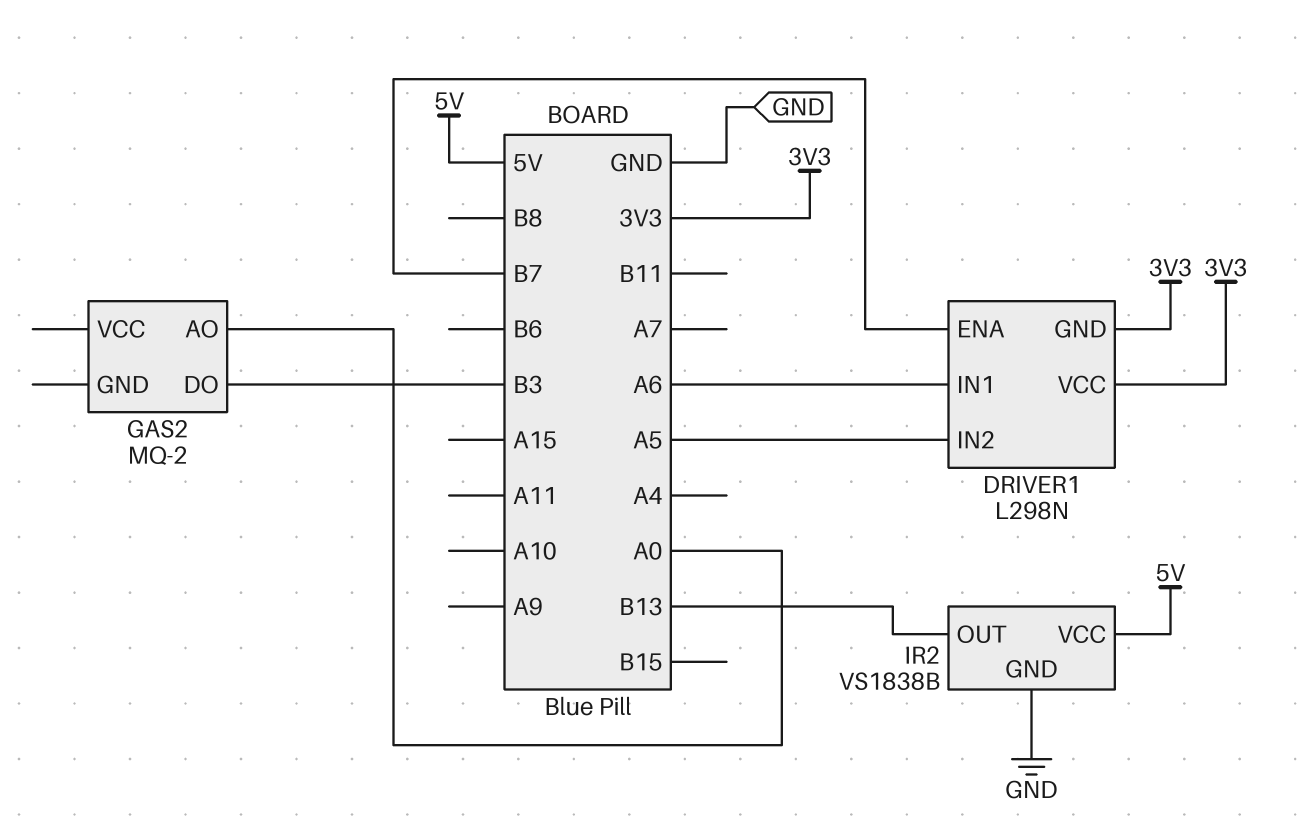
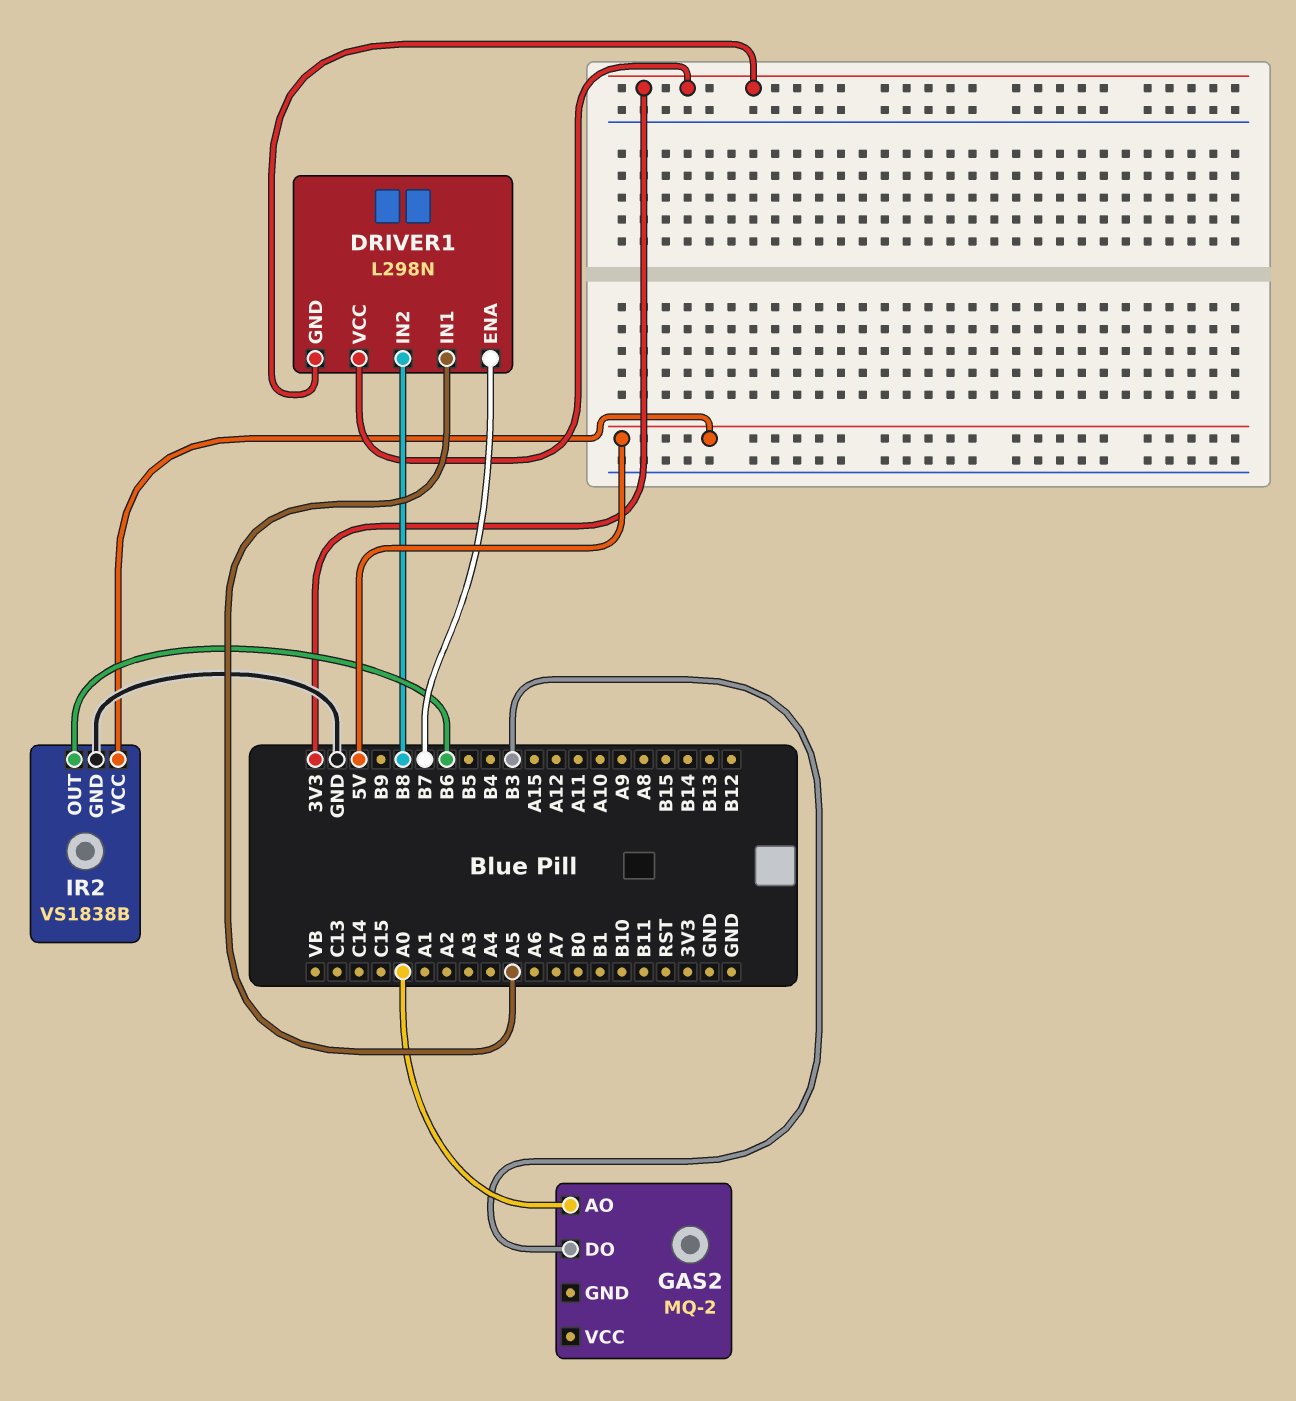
DRIVER1 pin IN1: A6 -> A5
DRIVER1 pin IN2: A5 -> B8
IR2 pin OUT: B13 -> B6

